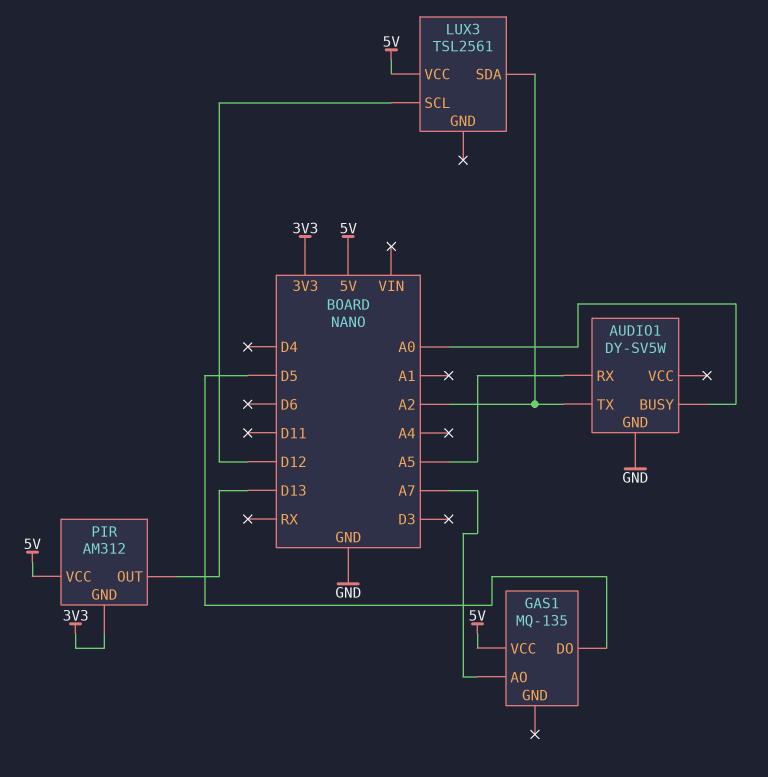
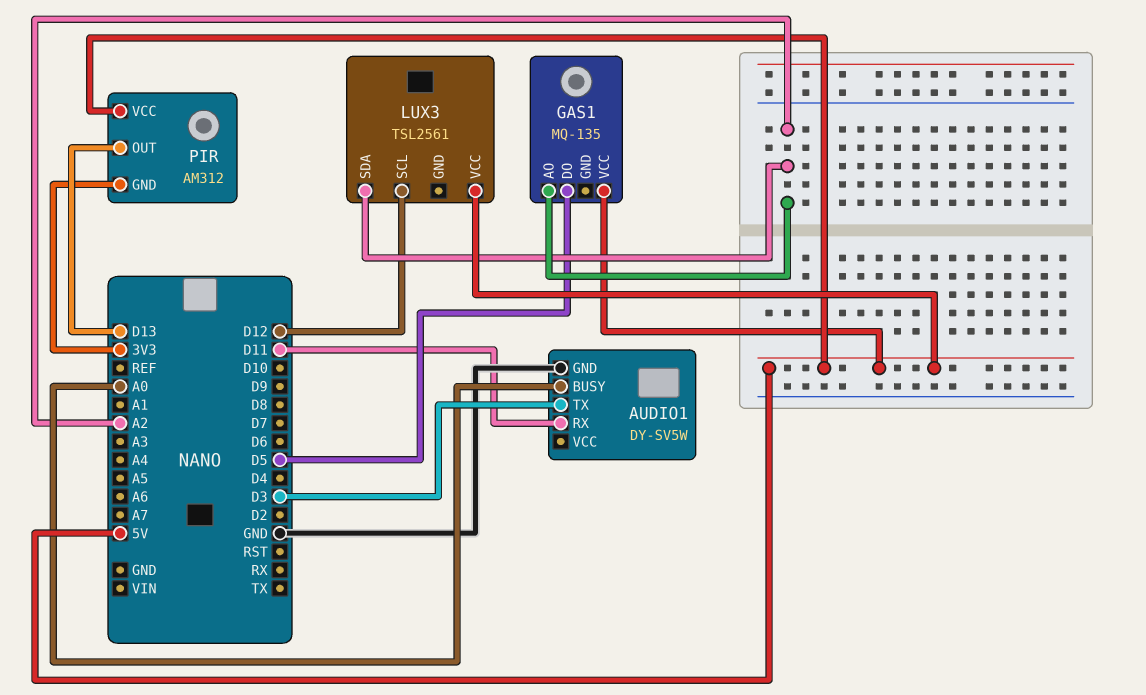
AUDIO1 pin RX: A5 -> D11
AUDIO1 pin TX: A2 -> D3
GAS1 pin AO: A7 -> A2

